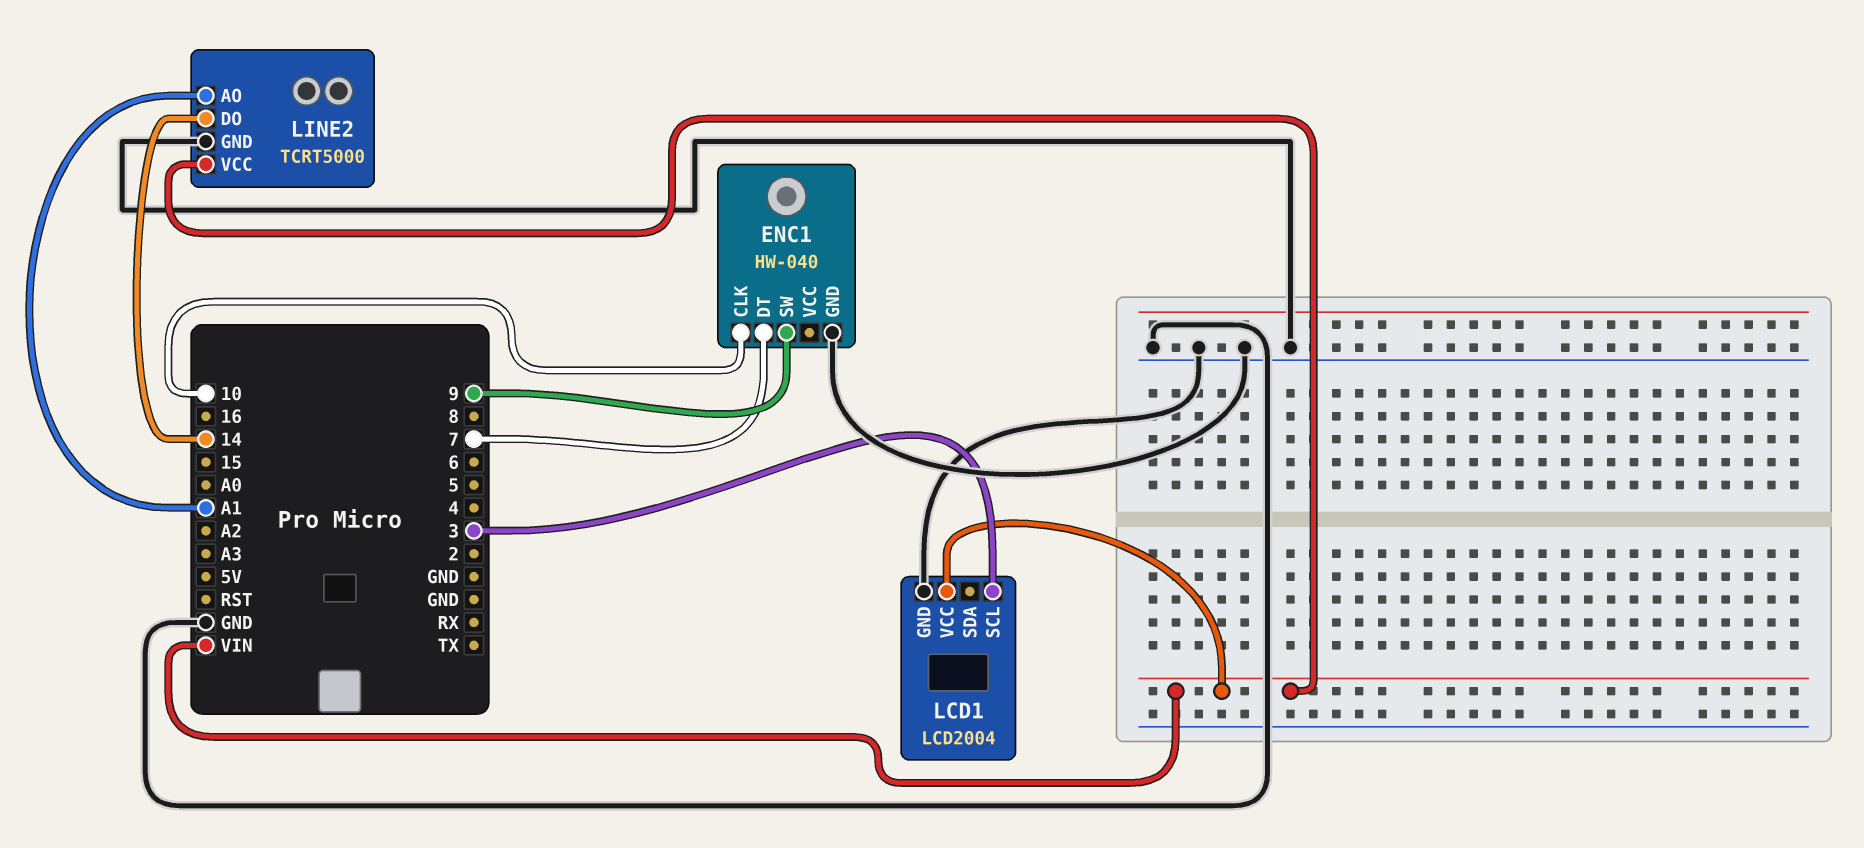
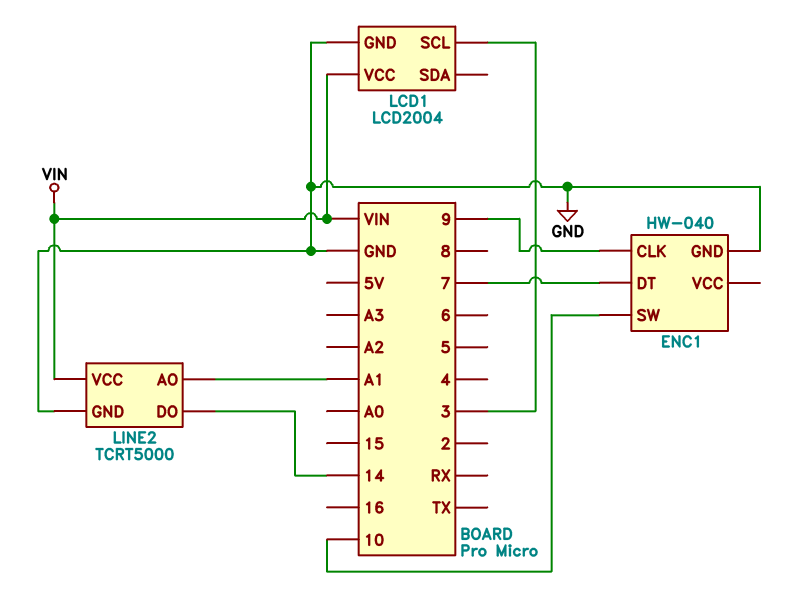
ENC1 pin CLK: 10 -> 9
ENC1 pin SW: 9 -> 10

